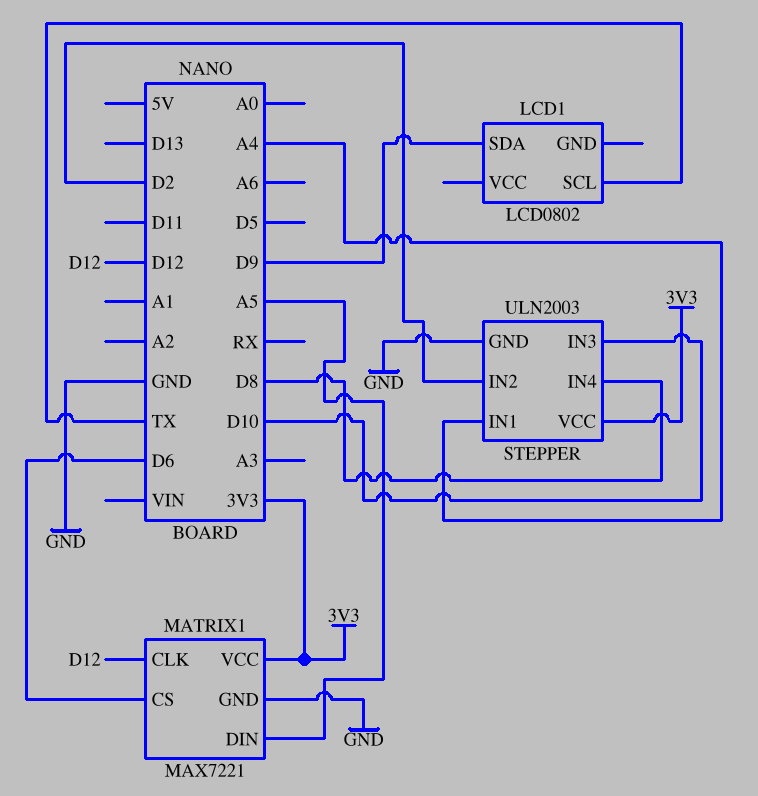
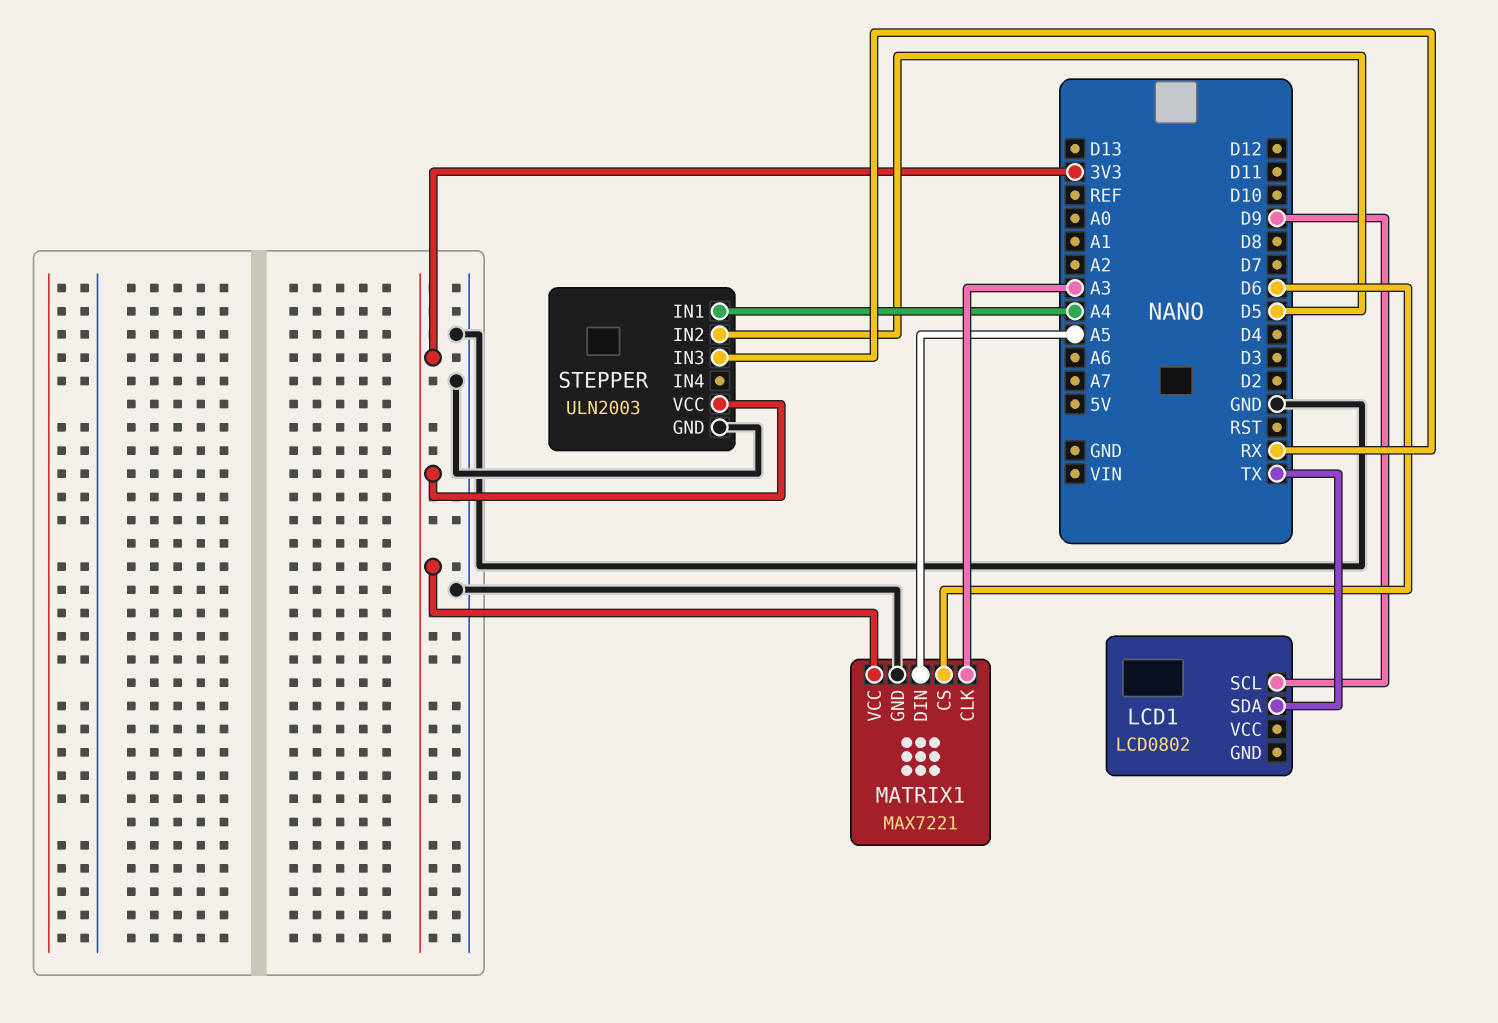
LCD1 pin SCL: TX -> D9
LCD1 pin SDA: D9 -> TX
MATRIX1 pin CLK: D12 -> A3
STEPPER pin IN2: D2 -> D5
STEPPER pin IN3: D10 -> RX
STEPPER pin IN4: D8 -> none

